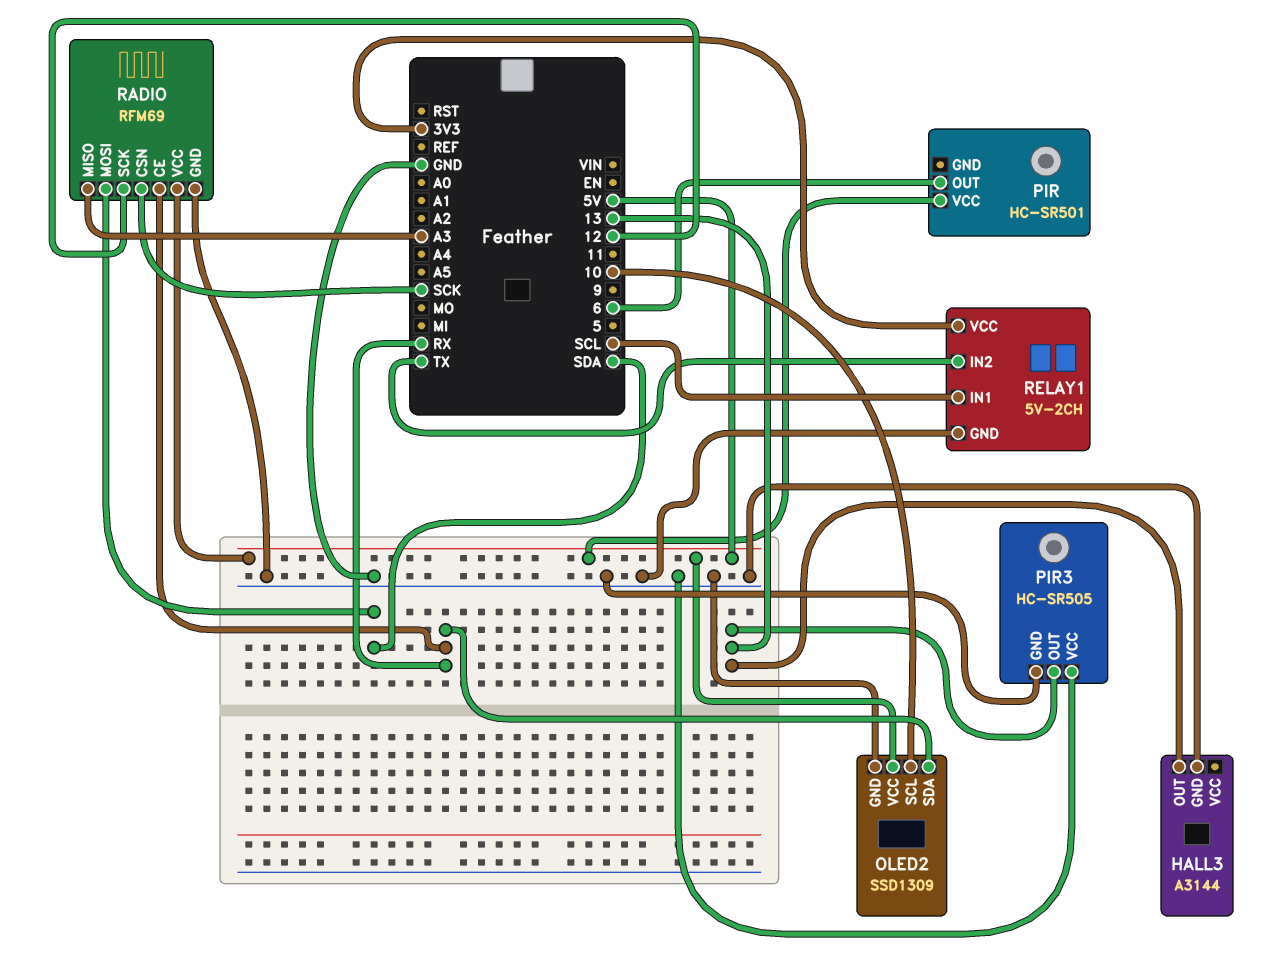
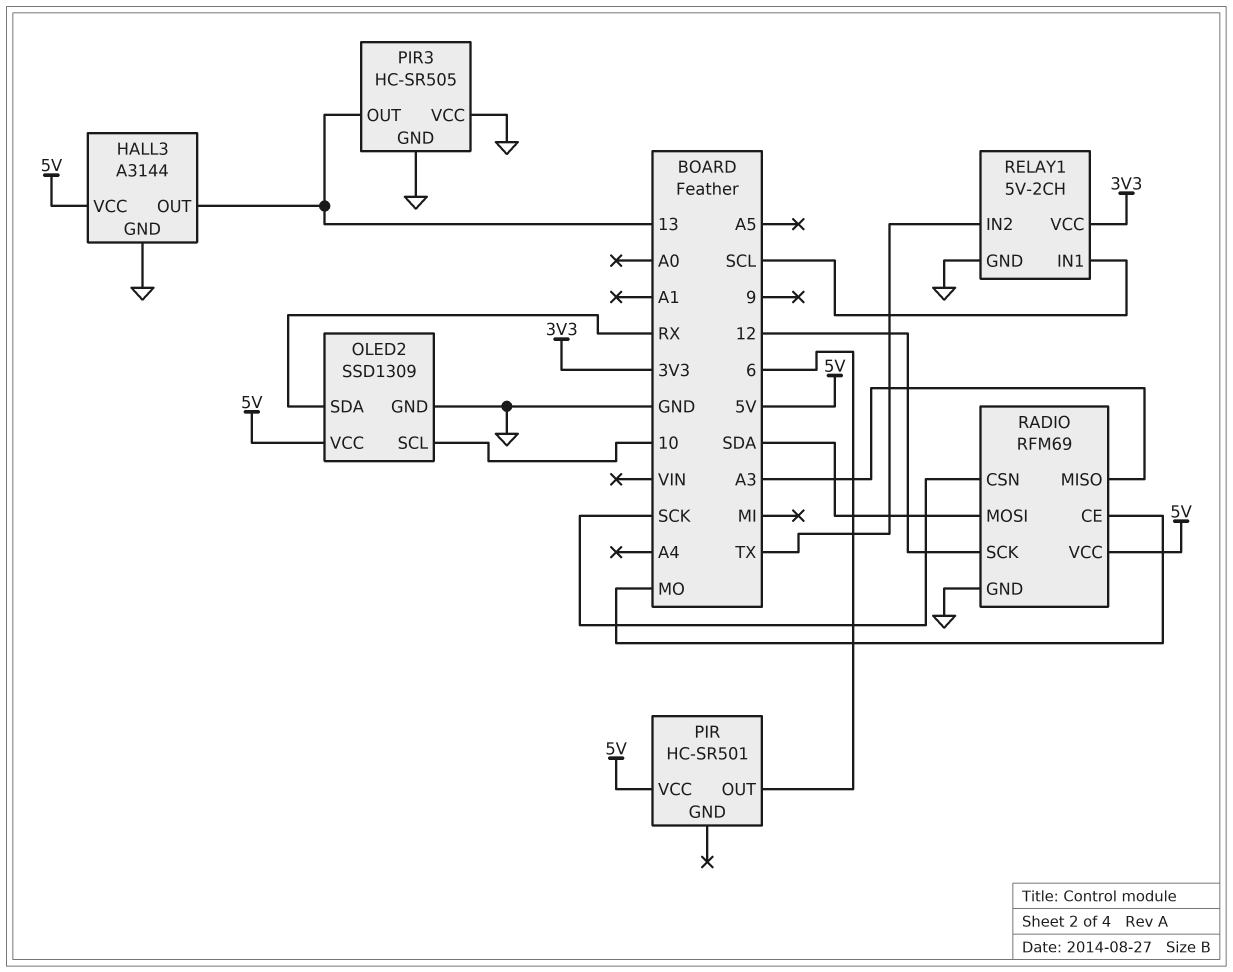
HALL3 pin VCC: none -> 5V
RADIO pin CE: RX -> MO

